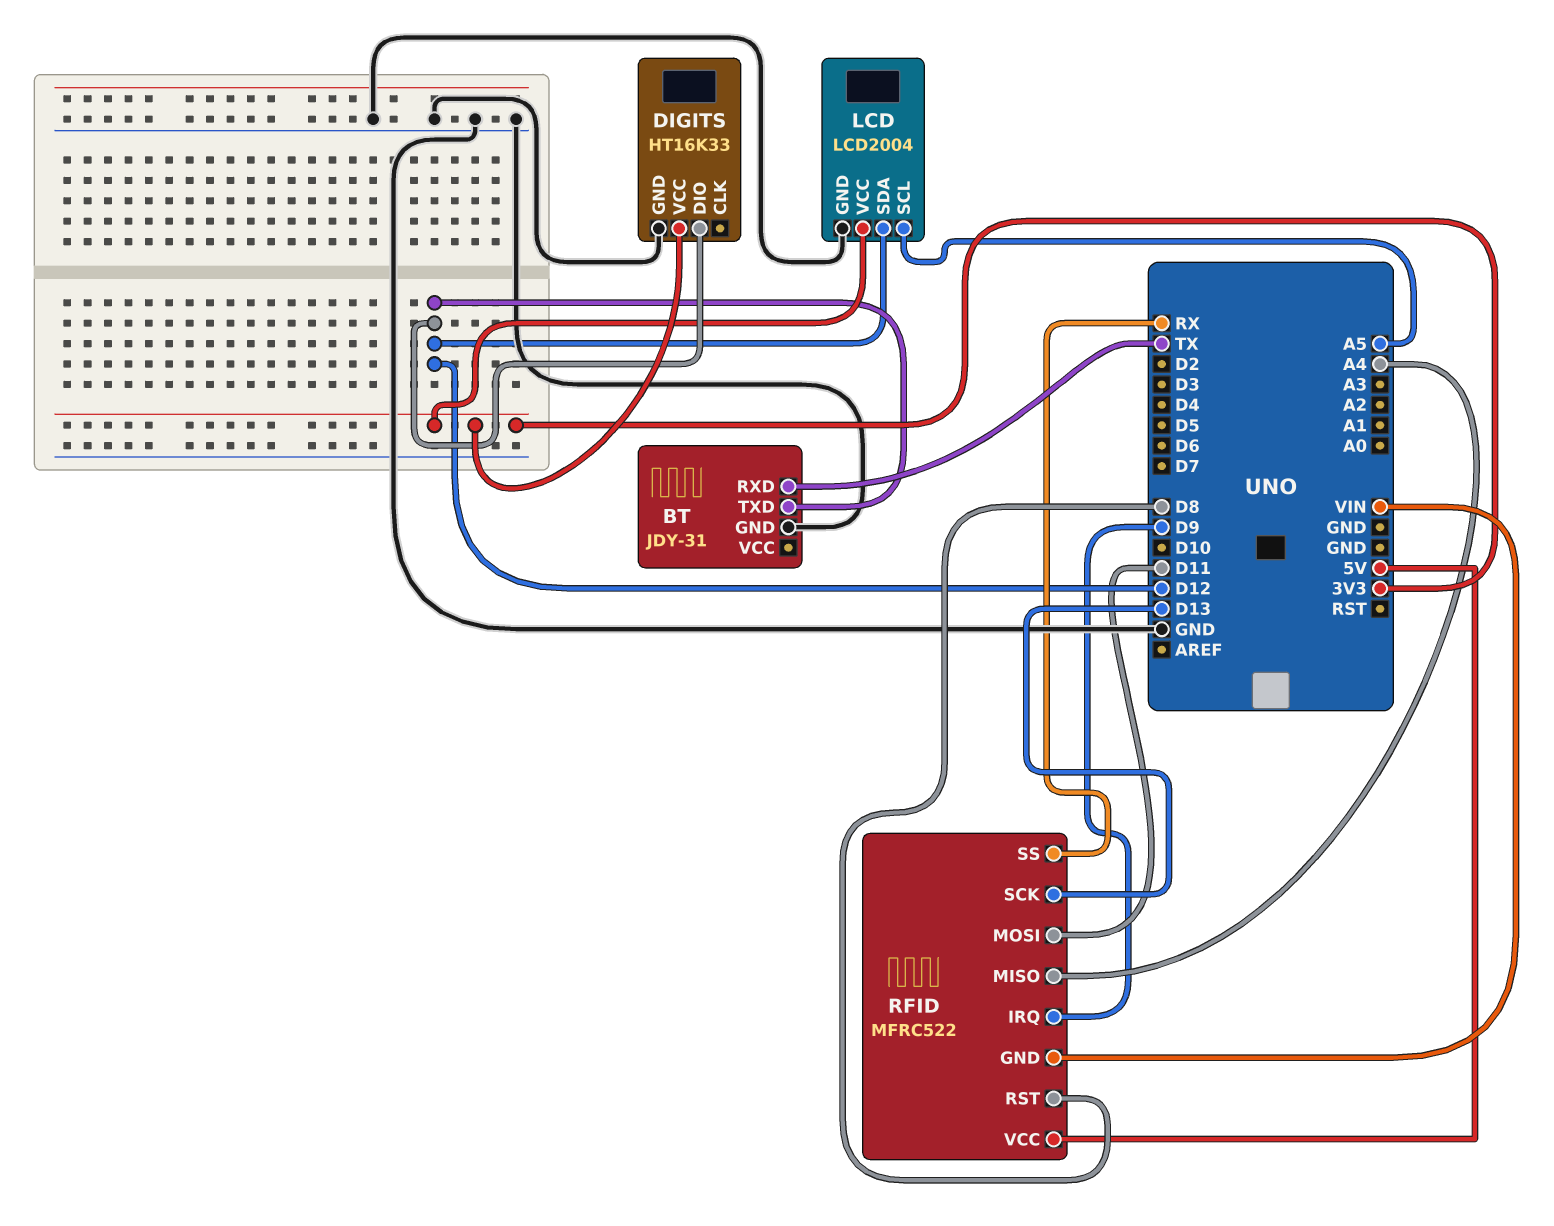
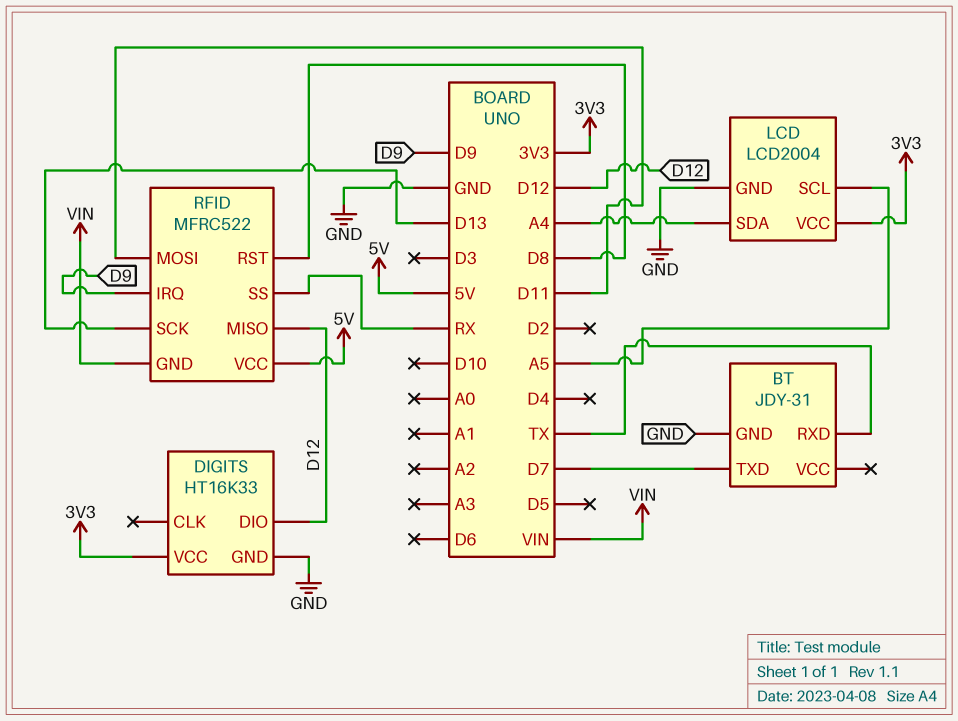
BT pin TXD: D12 -> D7
LCD pin SDA: D12 -> A4
RFID pin MISO: A4 -> D12

